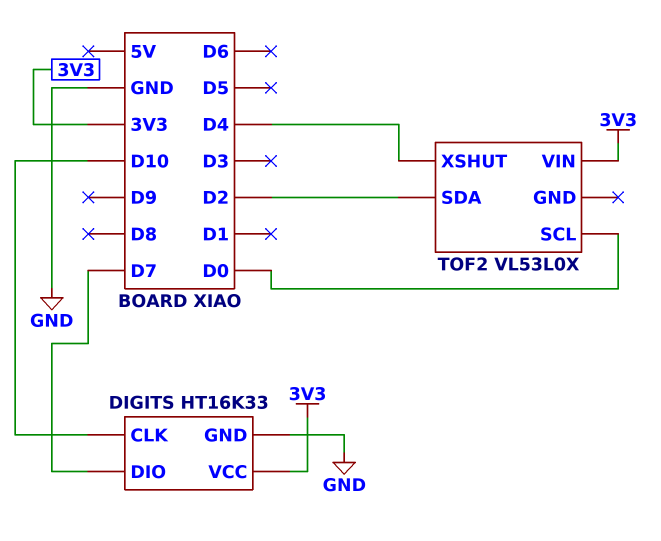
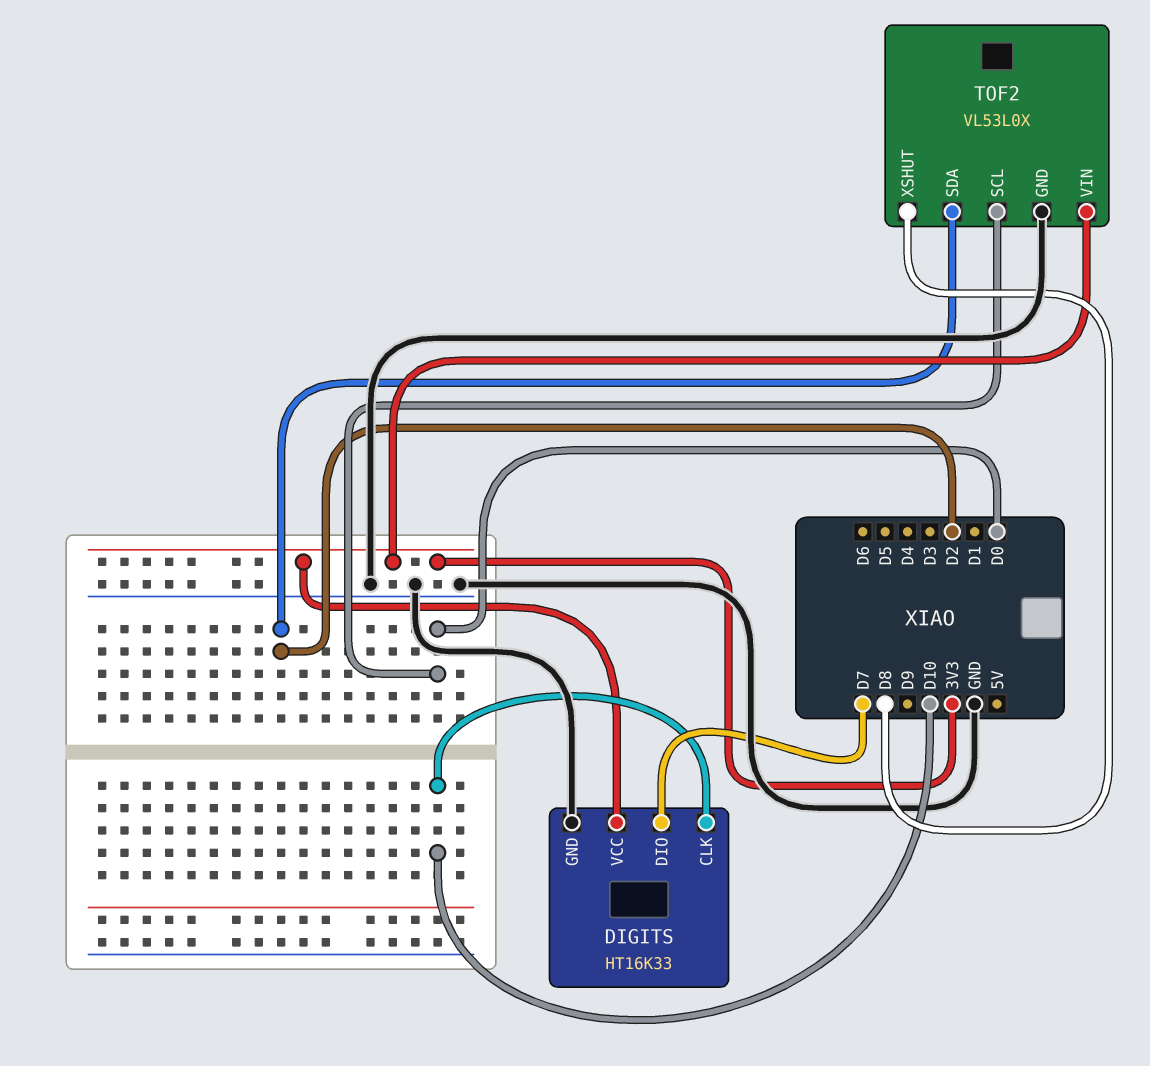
TOF2 pin GND: none -> GND
TOF2 pin XSHUT: D4 -> D8

